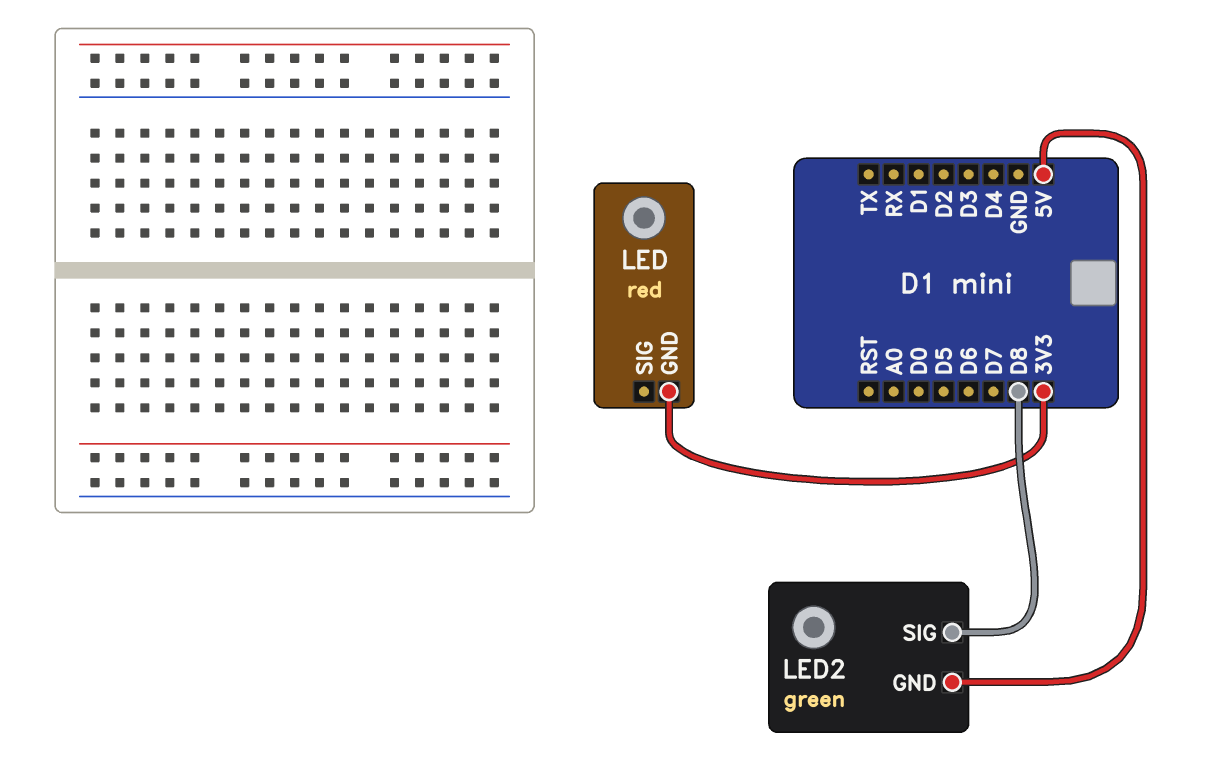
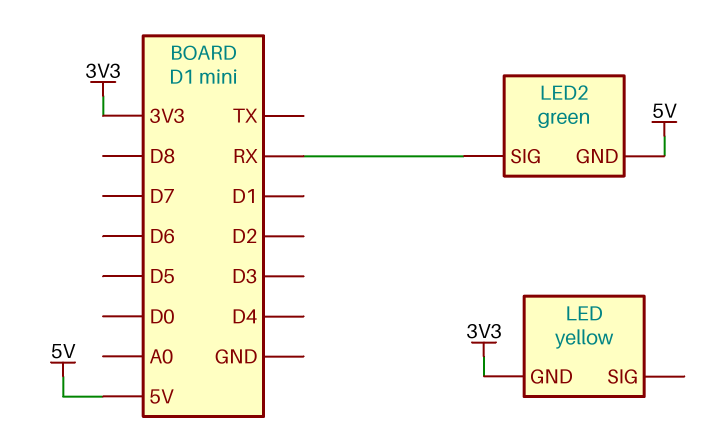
LED: red -> yellow
LED2 pin SIG: D8 -> RX

